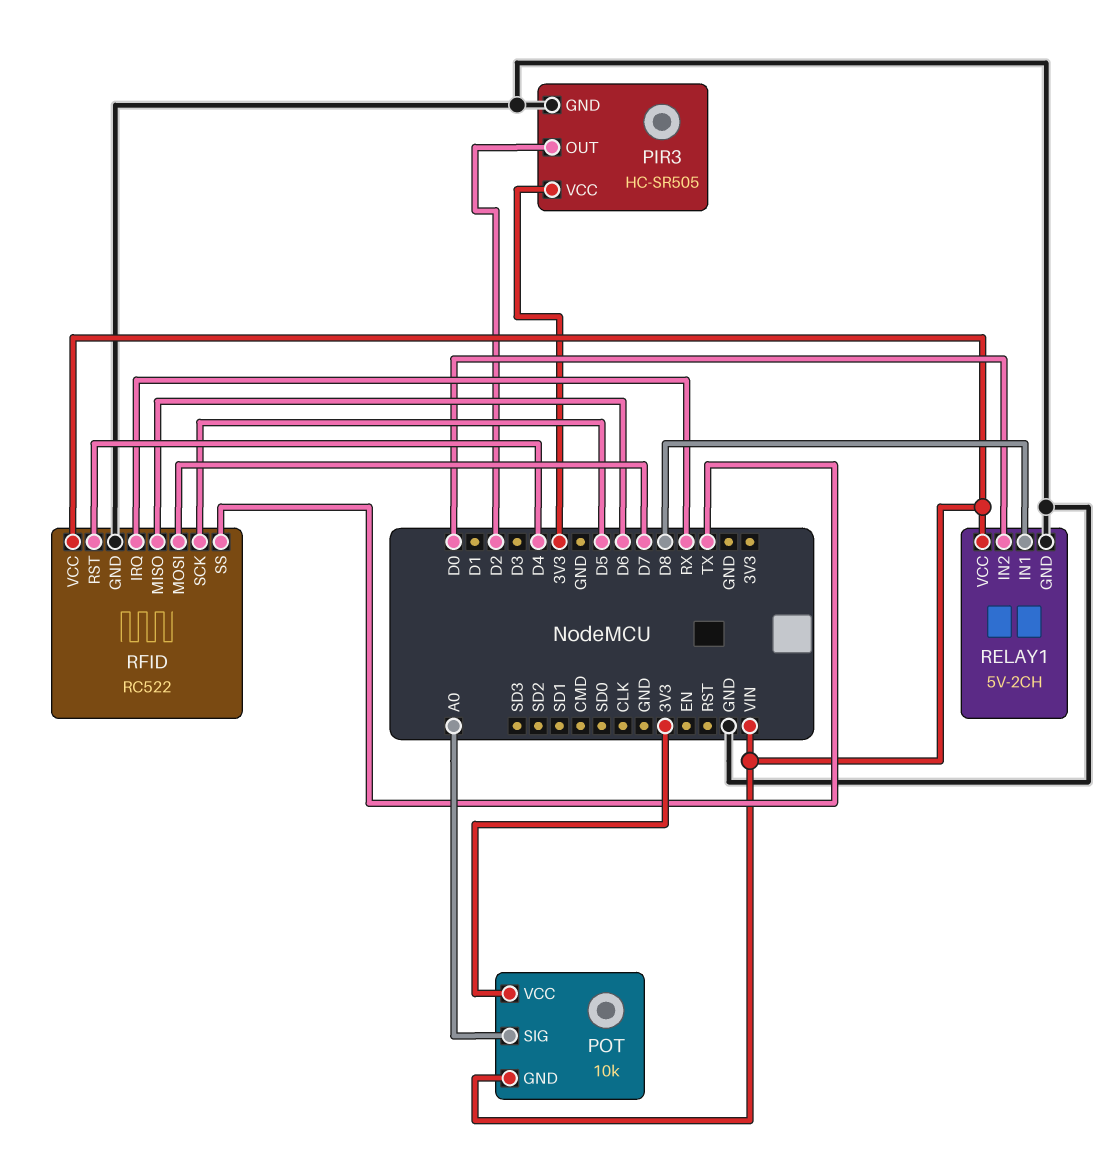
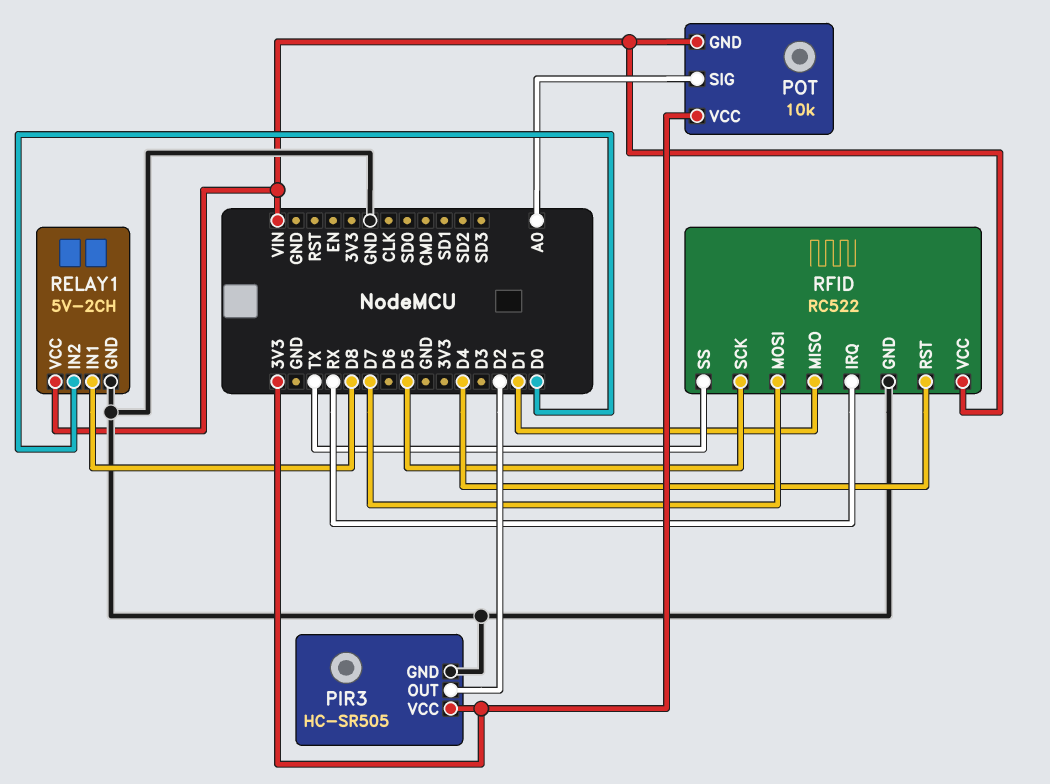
RFID pin MISO: D6 -> D1

